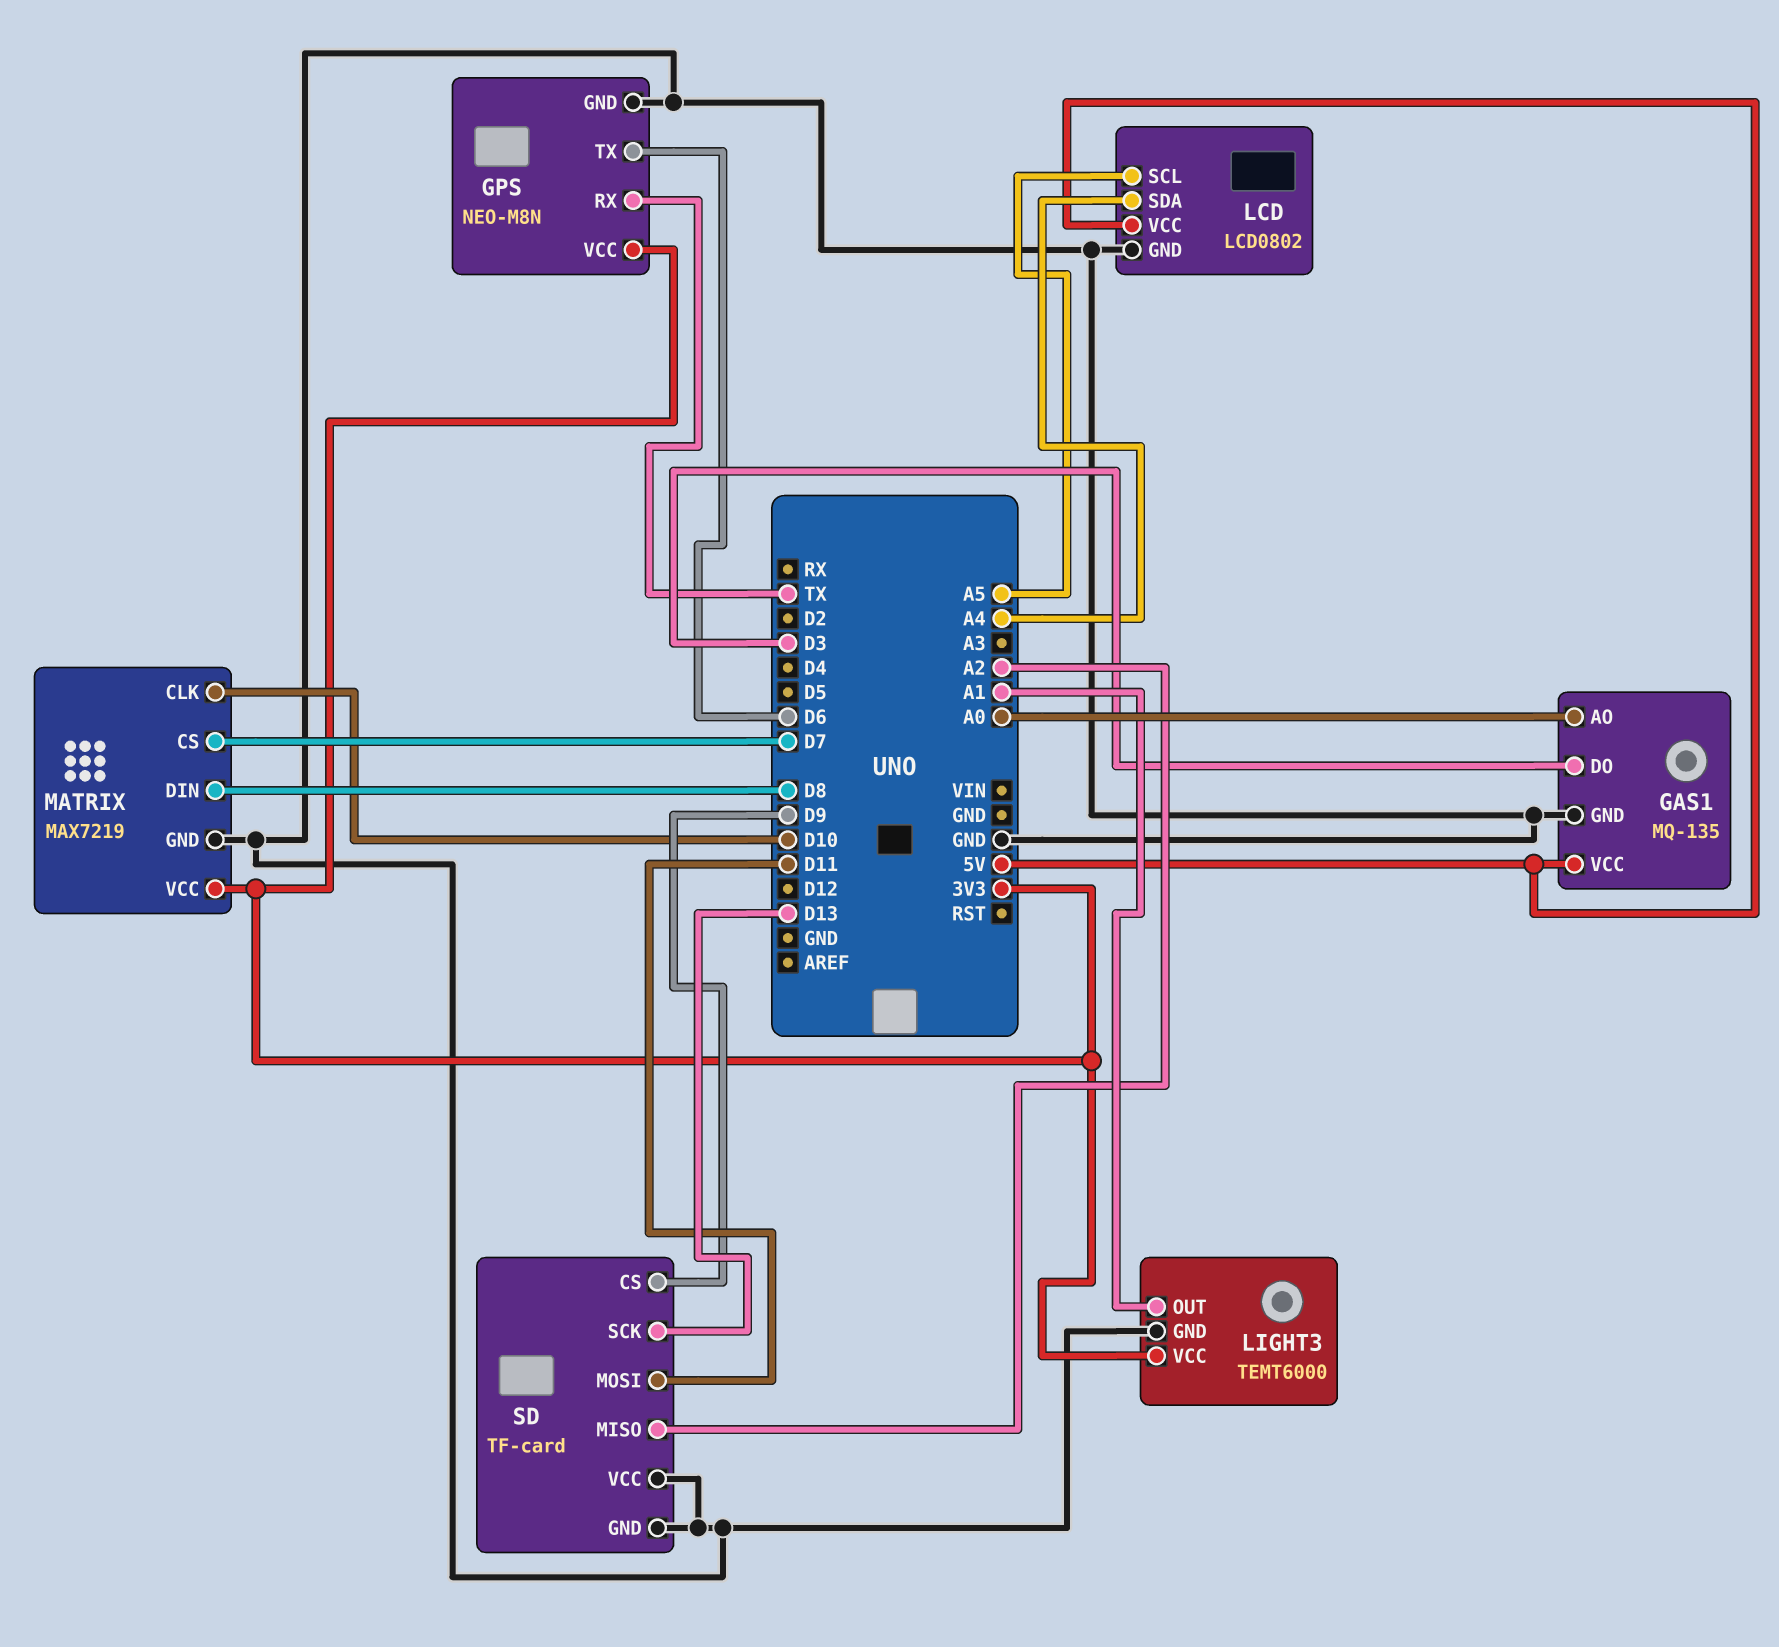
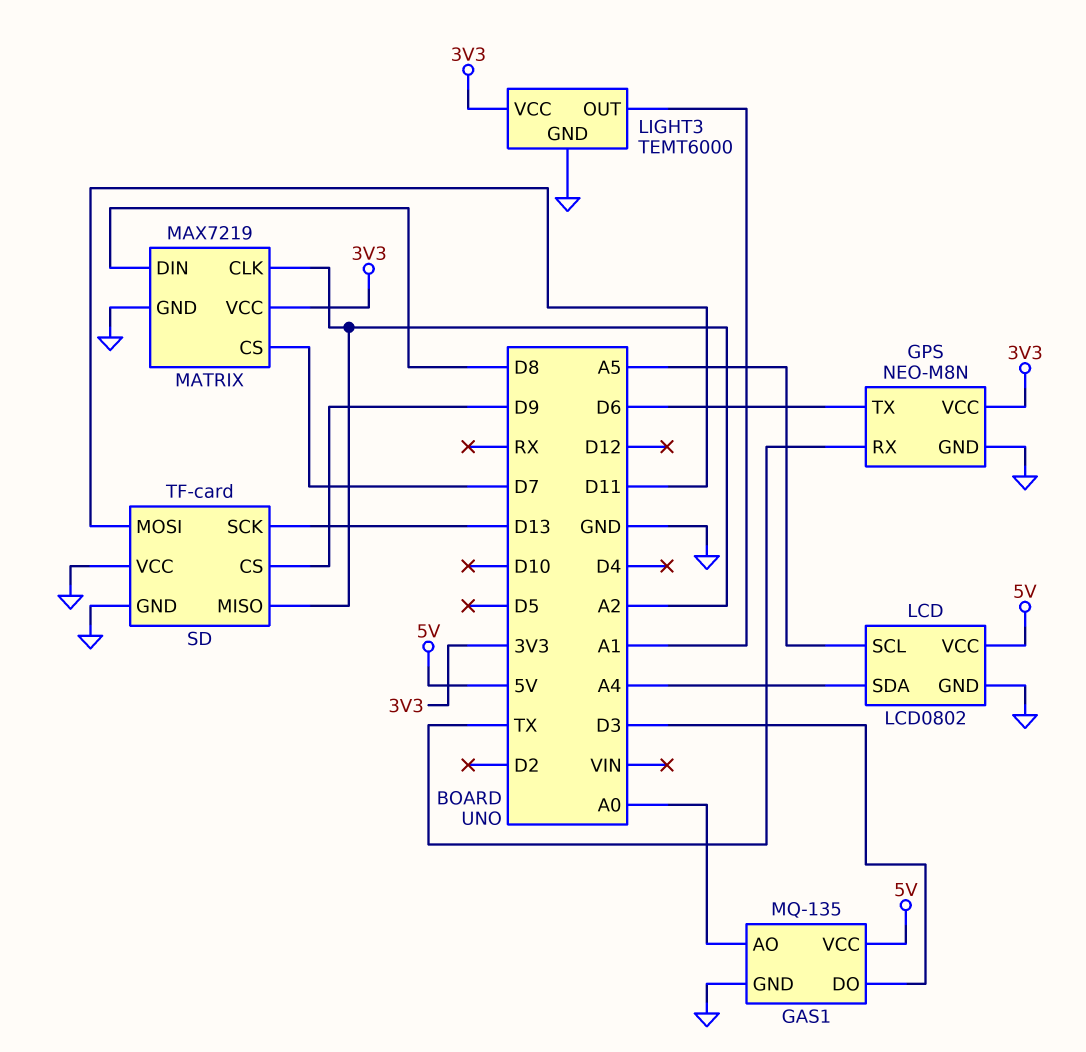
MATRIX pin CLK: D10 -> A2

